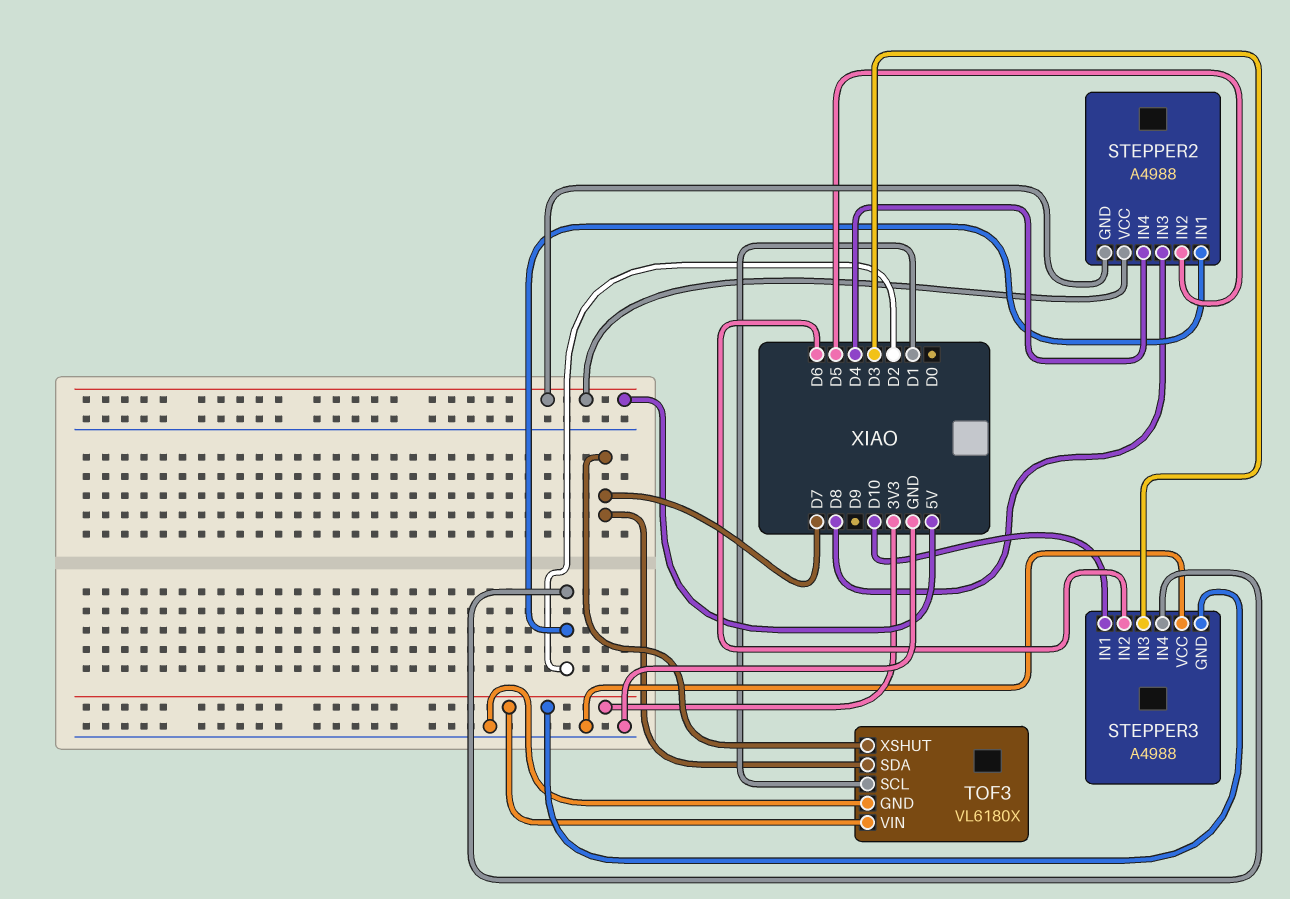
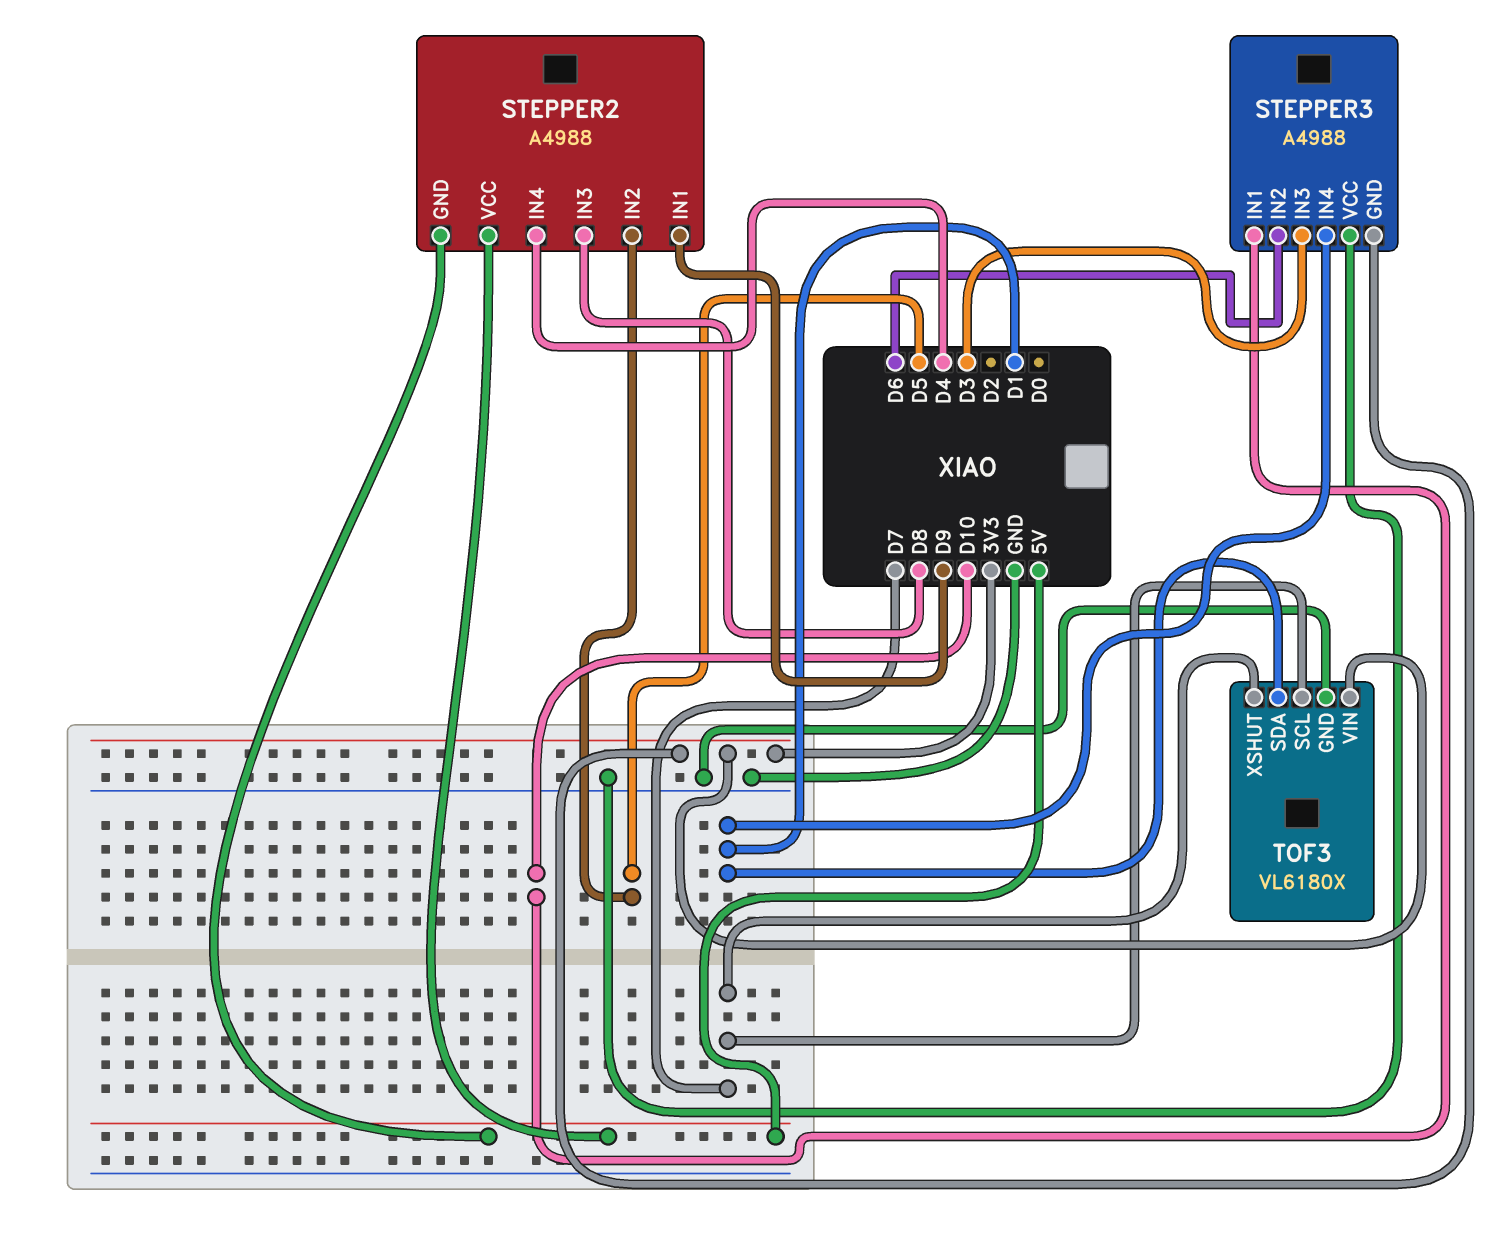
STEPPER2 pin IN1: D2 -> D9
STEPPER3 pin IN4: D2 -> D1
TOF3 pin SCL: D1 -> D7
TOF3 pin SDA: D7 -> D1

